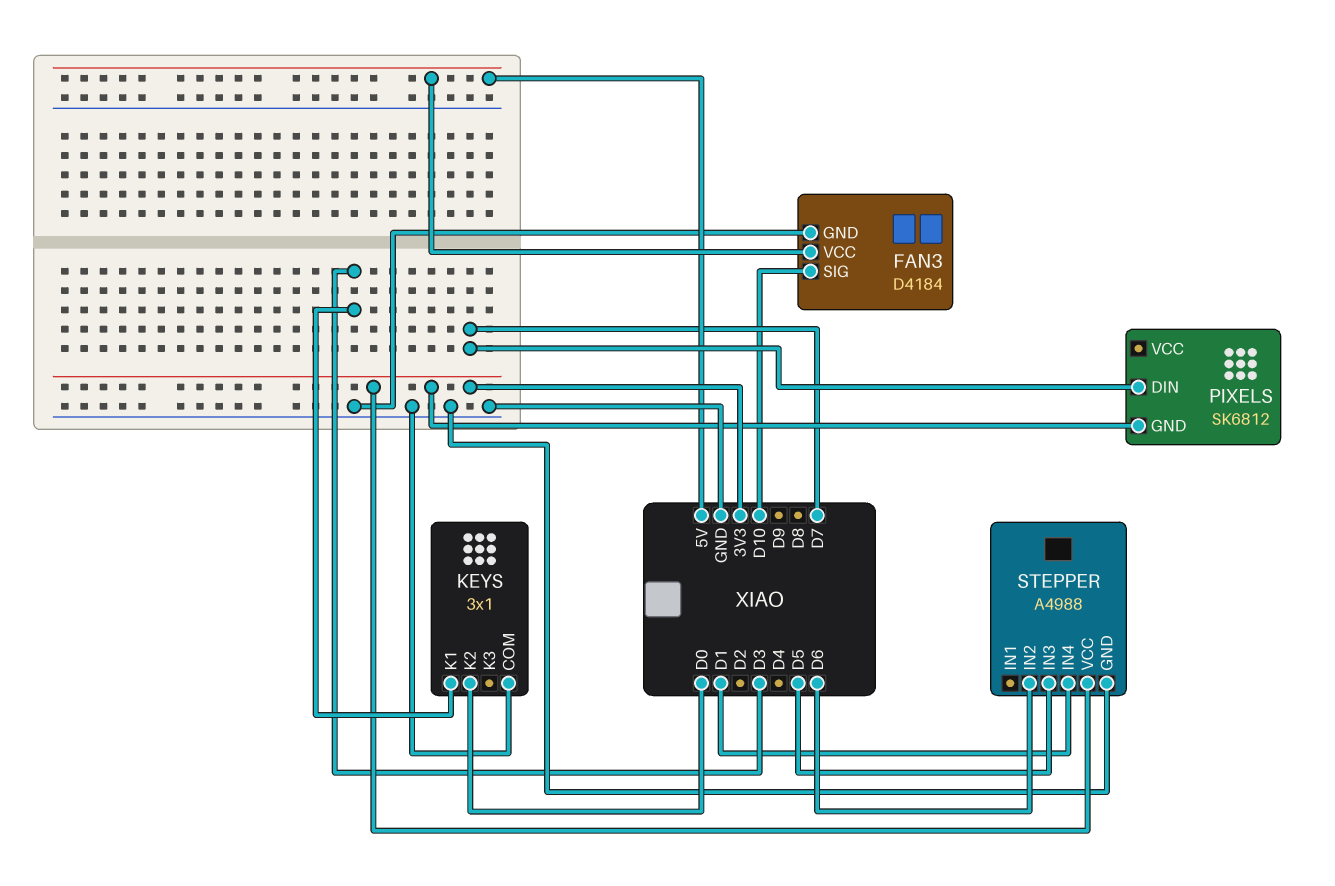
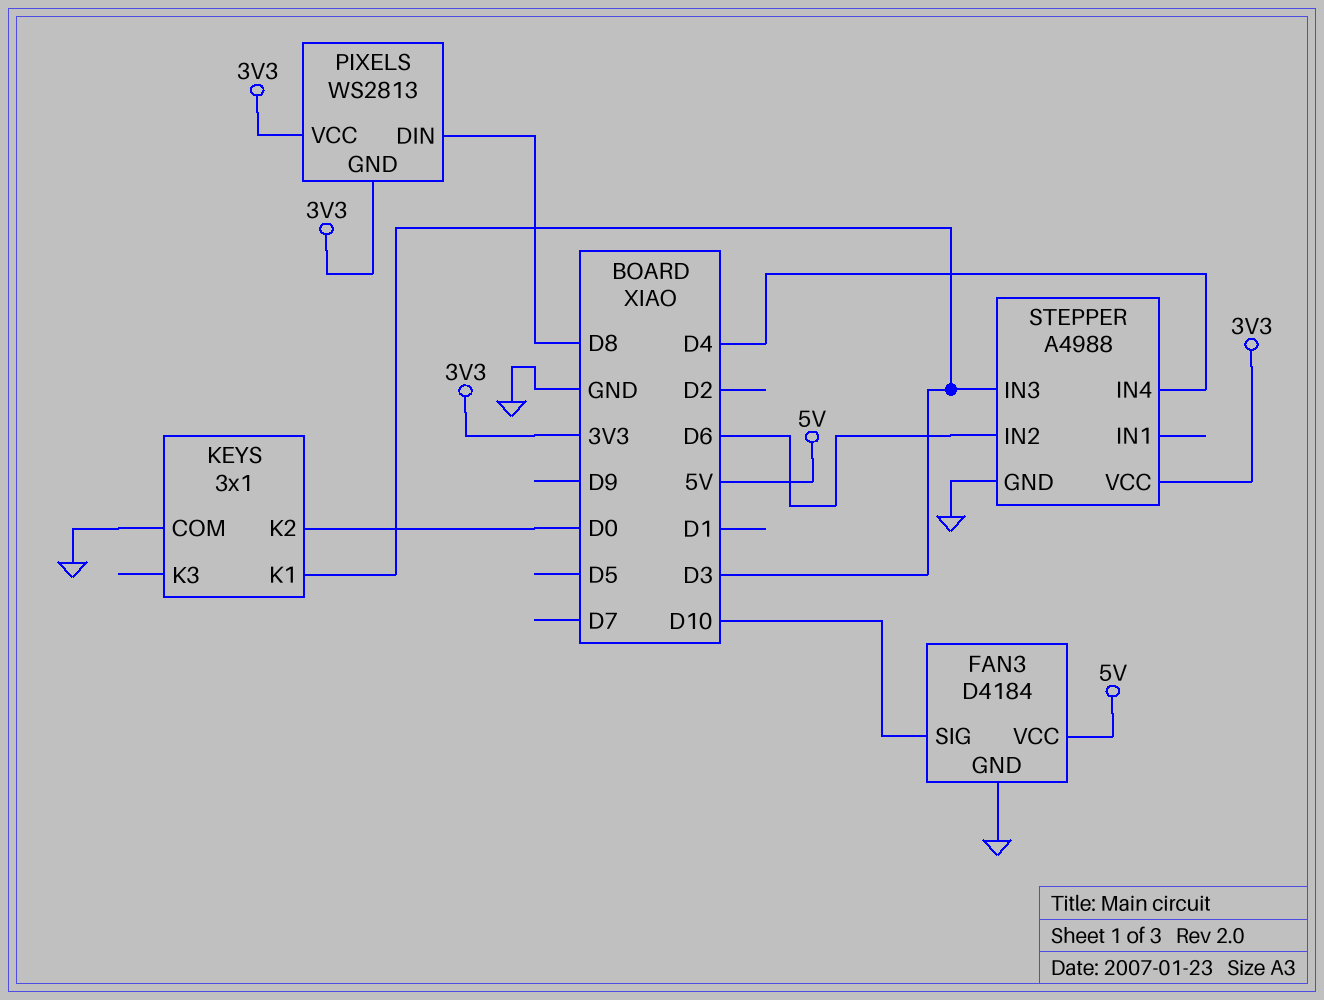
PIXELS: SK6812 -> WS2813
PIXELS pin DIN: D7 -> D8
PIXELS pin VCC: none -> 3V3
STEPPER pin IN3: D5 -> D3
STEPPER pin IN4: D1 -> D4

